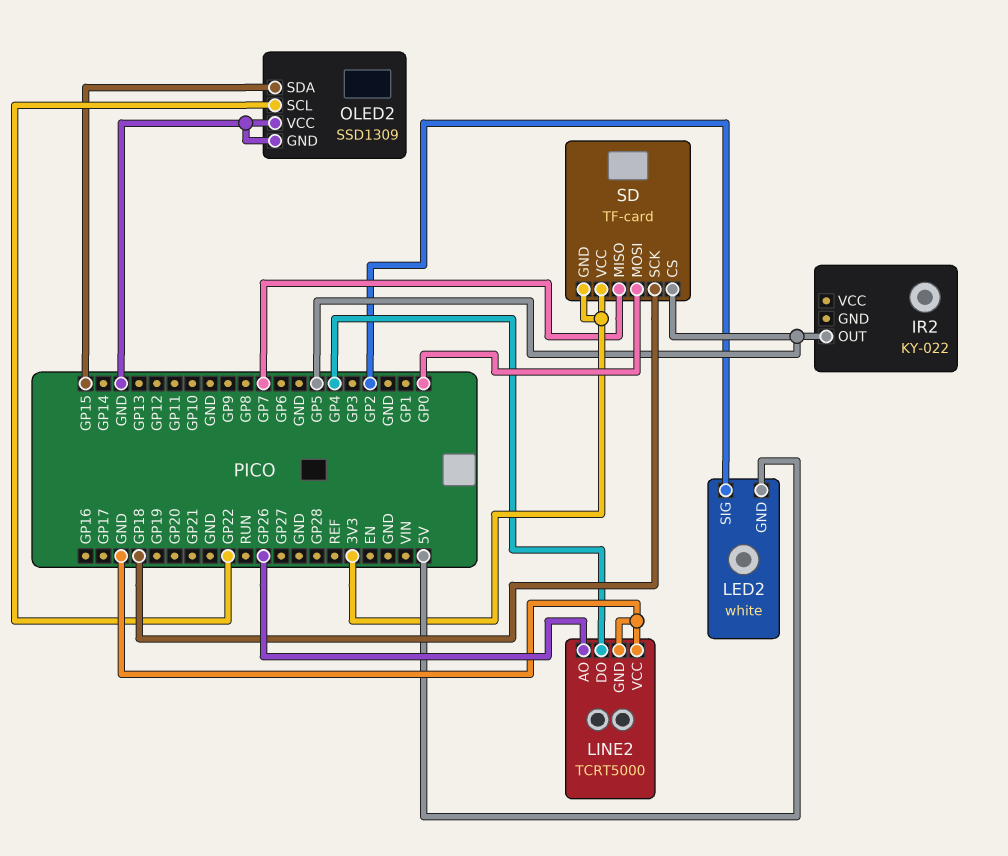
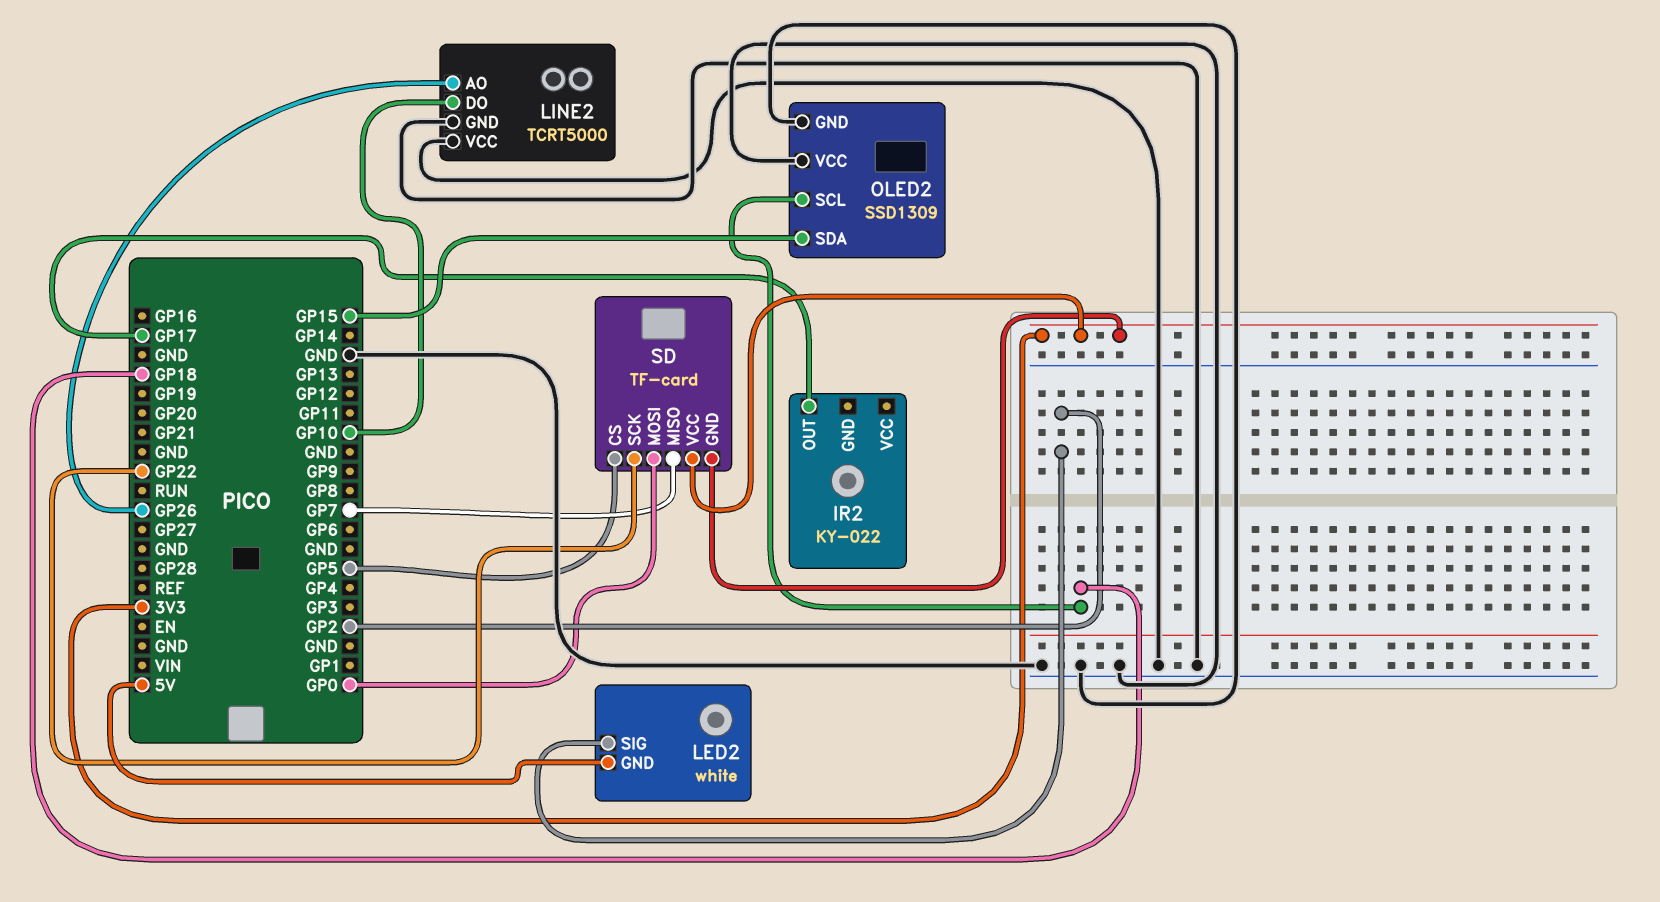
IR2 pin OUT: GP5 -> GP17
LINE2 pin DO: GP4 -> GP10
OLED2 pin SCL: GP22 -> GP18
SD pin SCK: GP18 -> GP22

